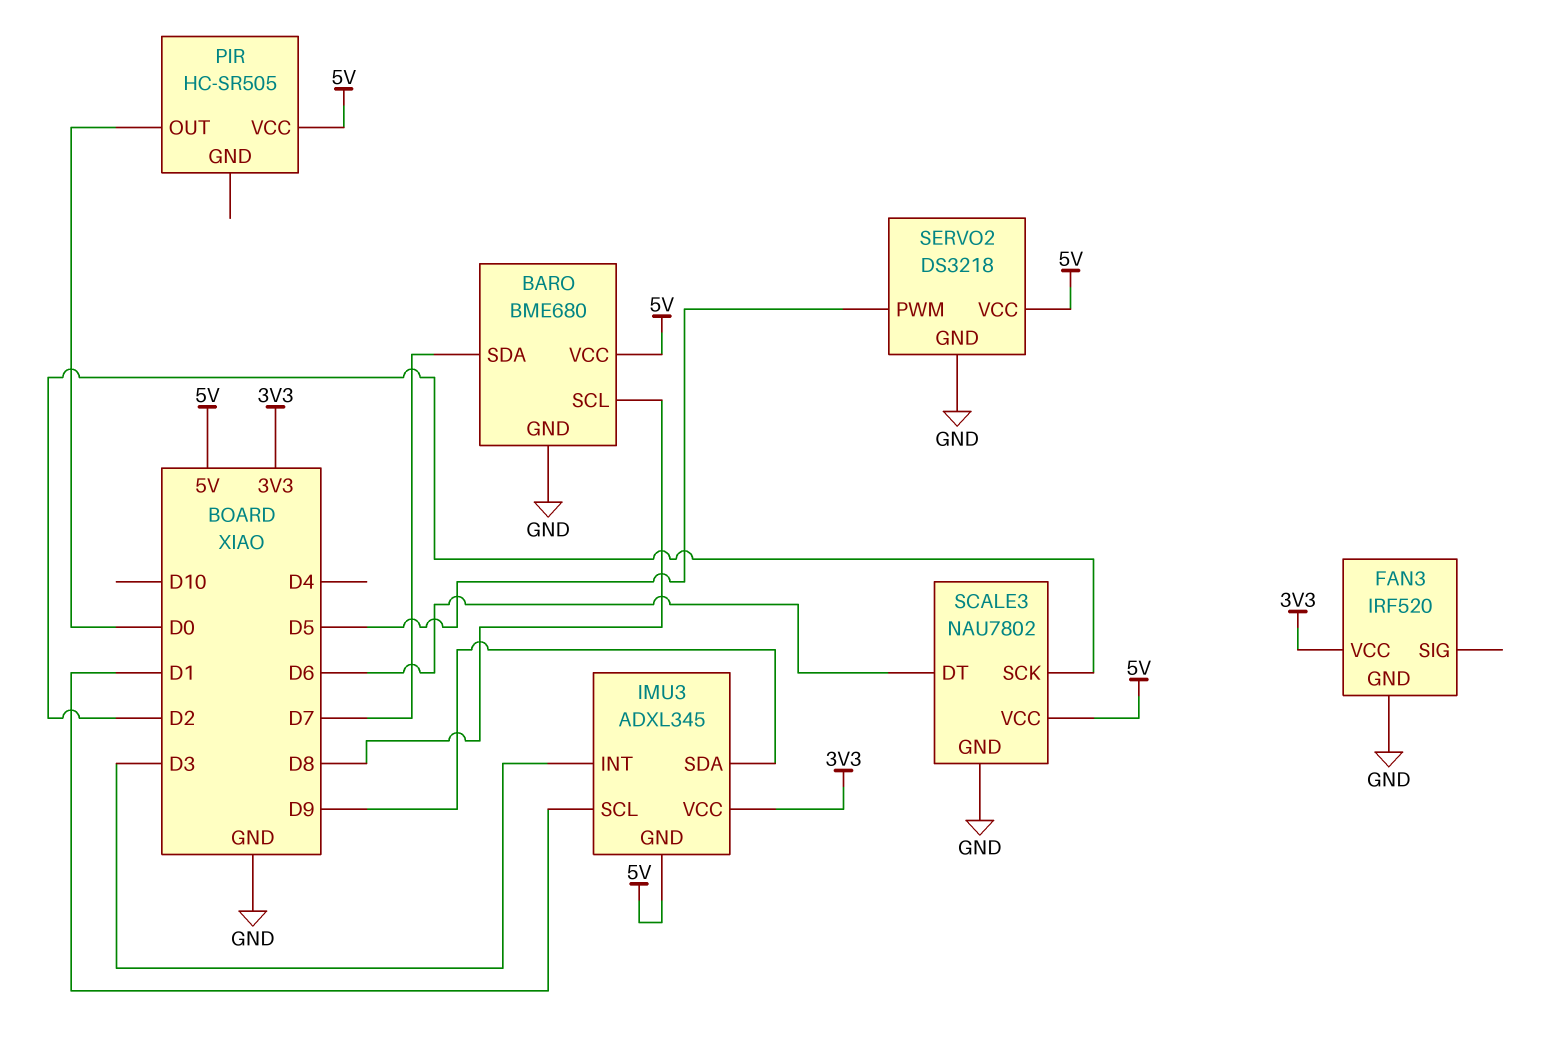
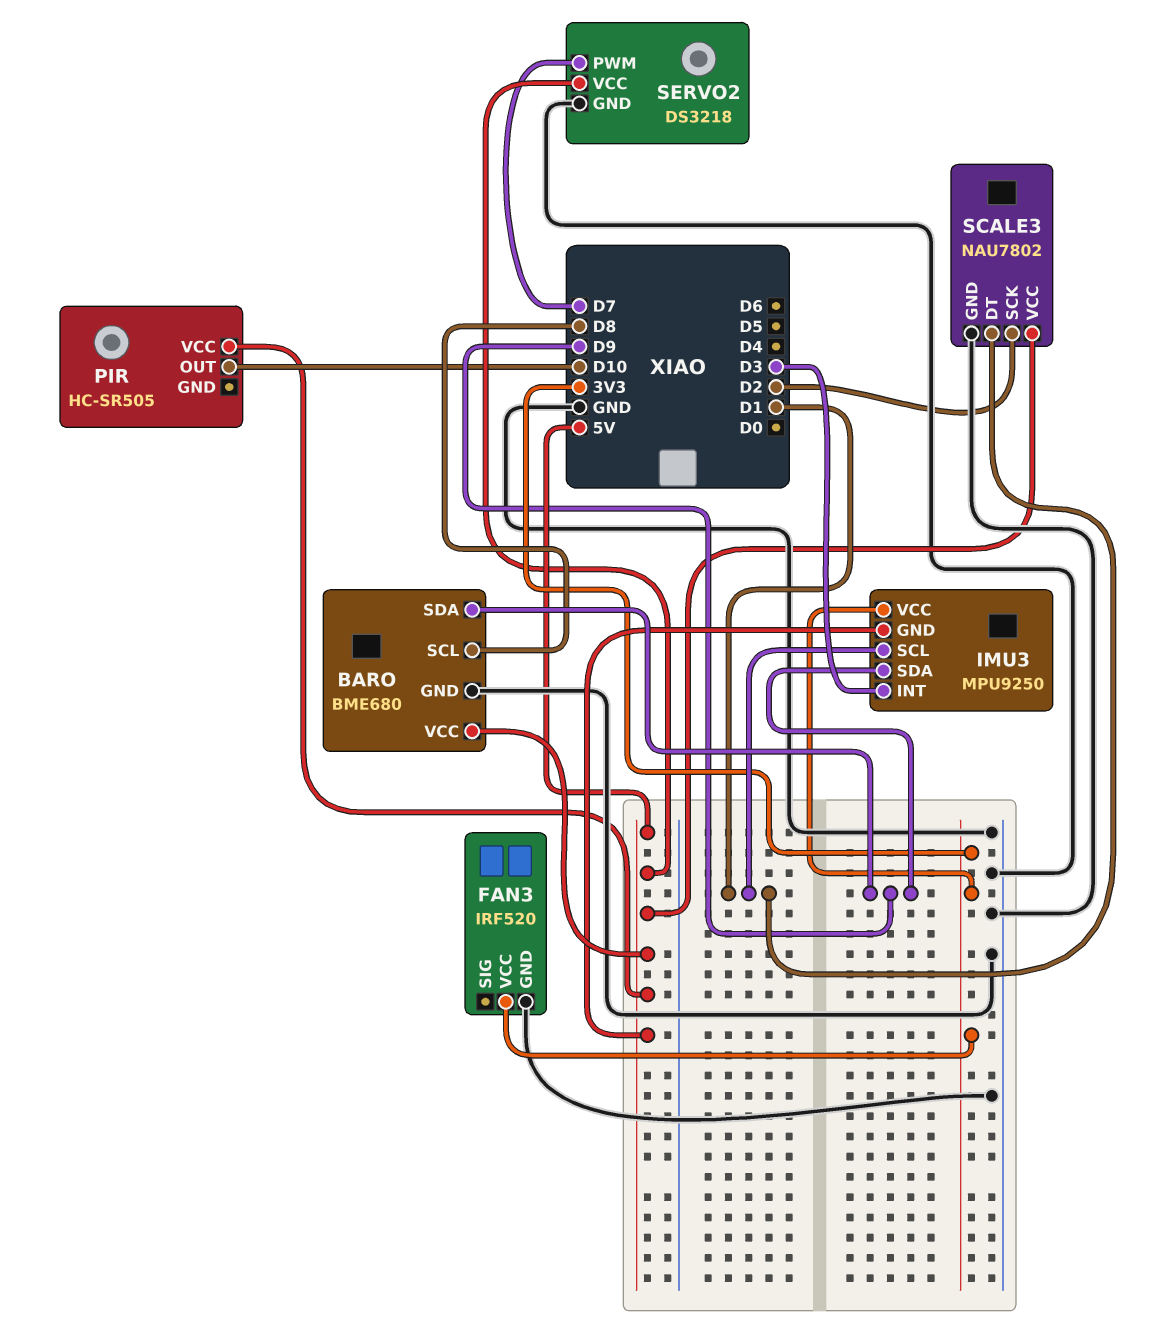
BARO pin SDA: D7 -> D9
IMU3: ADXL345 -> MPU9250
PIR pin OUT: D0 -> D10
SCALE3 pin DT: D6 -> D1
SERVO2 pin PWM: D5 -> D7

